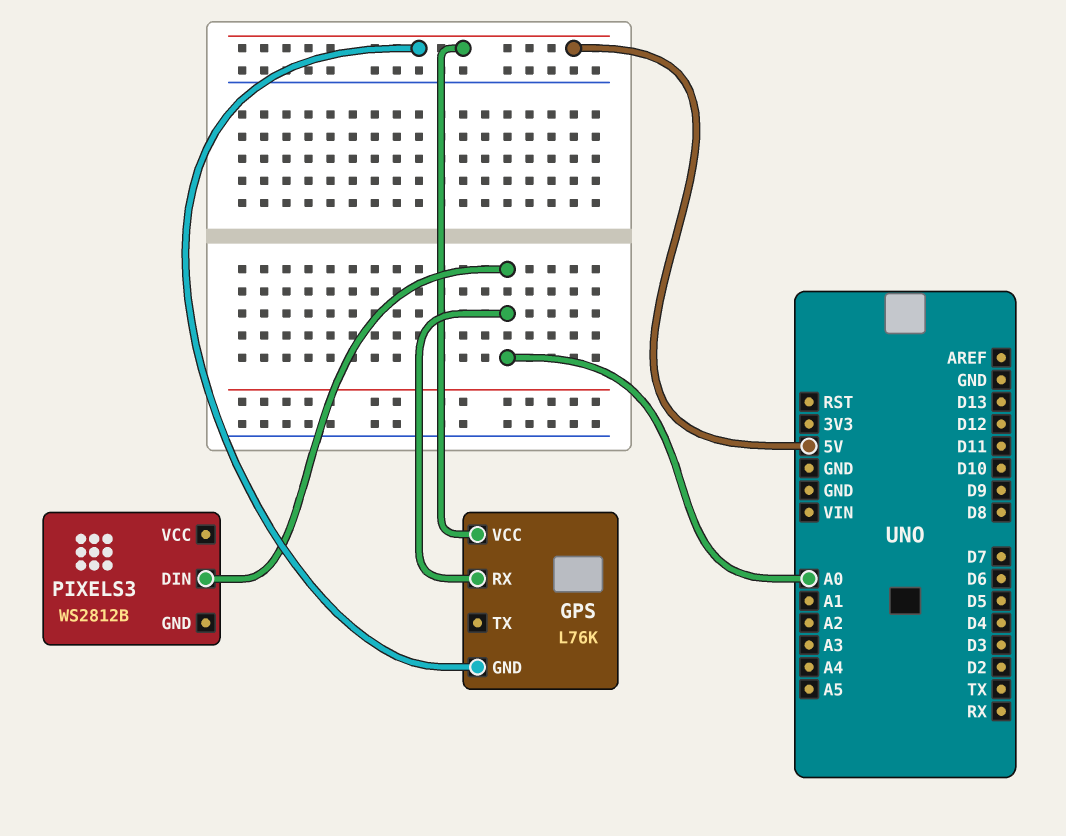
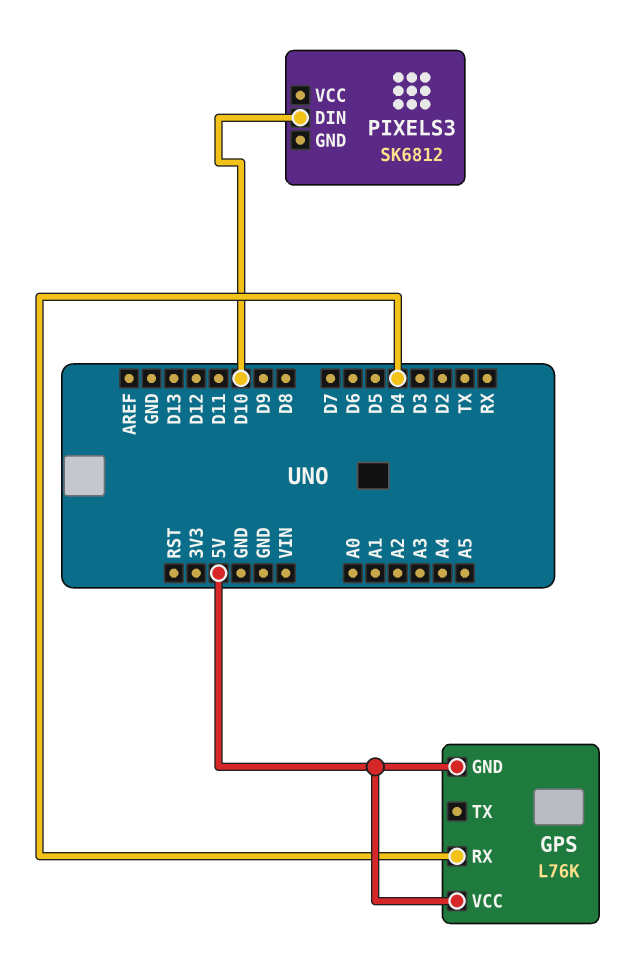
GPS pin RX: A0 -> D4
PIXELS3: WS2812B -> SK6812
PIXELS3 pin DIN: A0 -> D10

